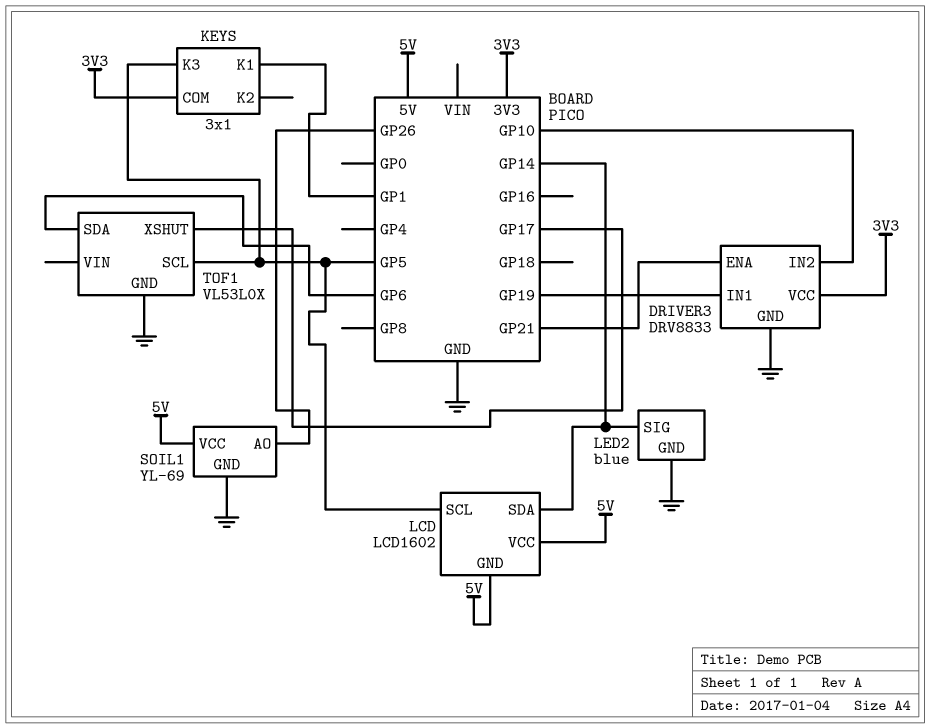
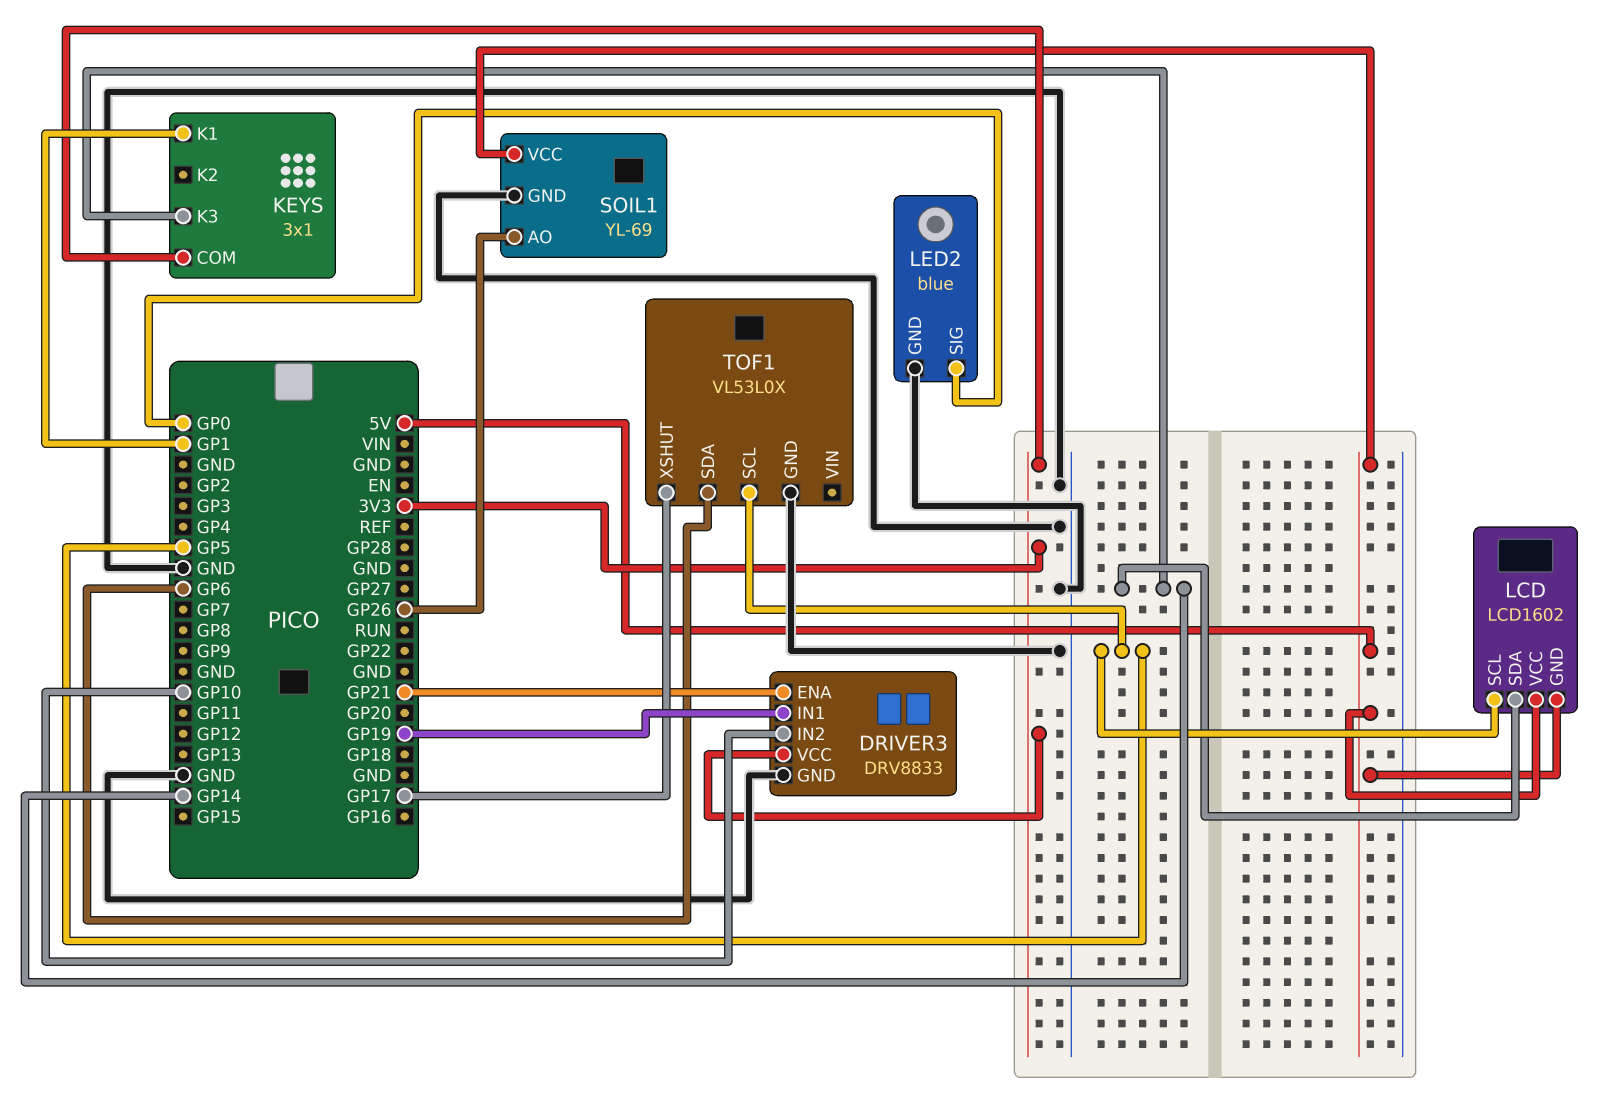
KEYS pin K3: GP5 -> GP14
LED2 pin SIG: GP14 -> GP0

